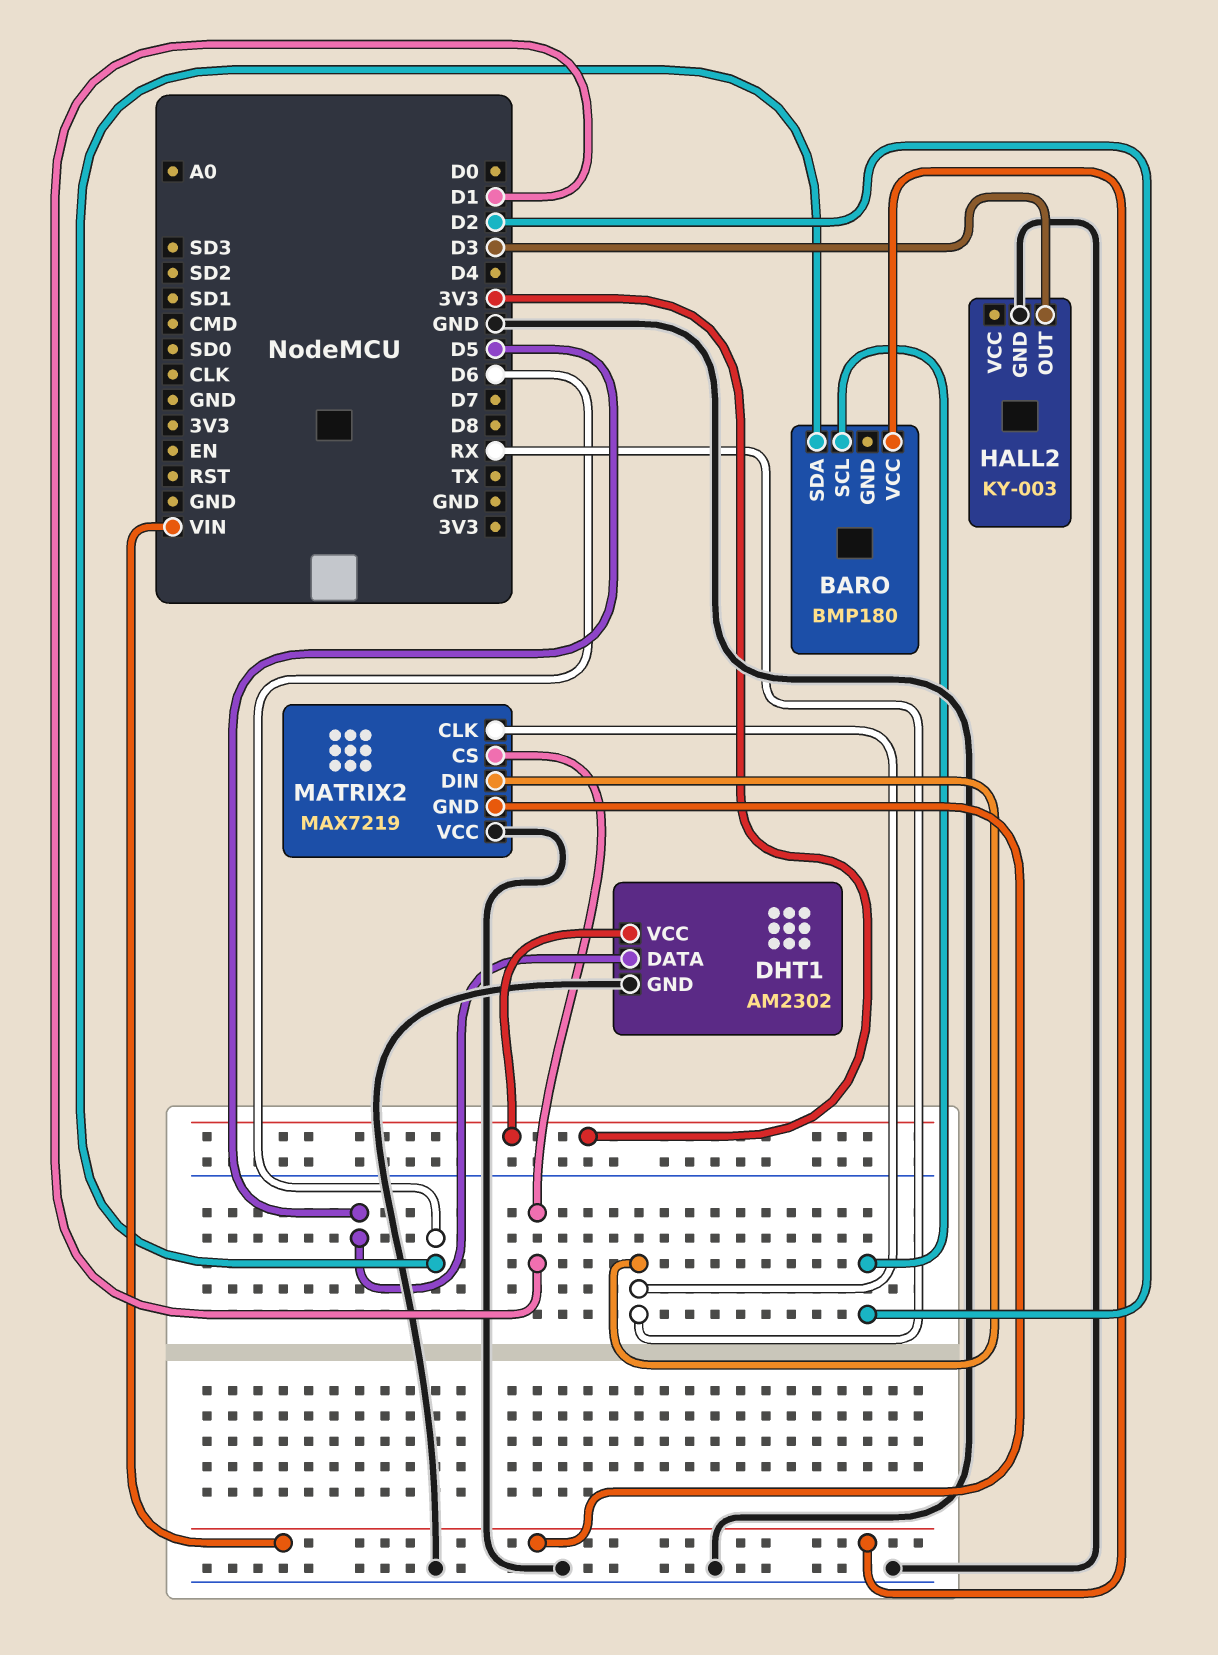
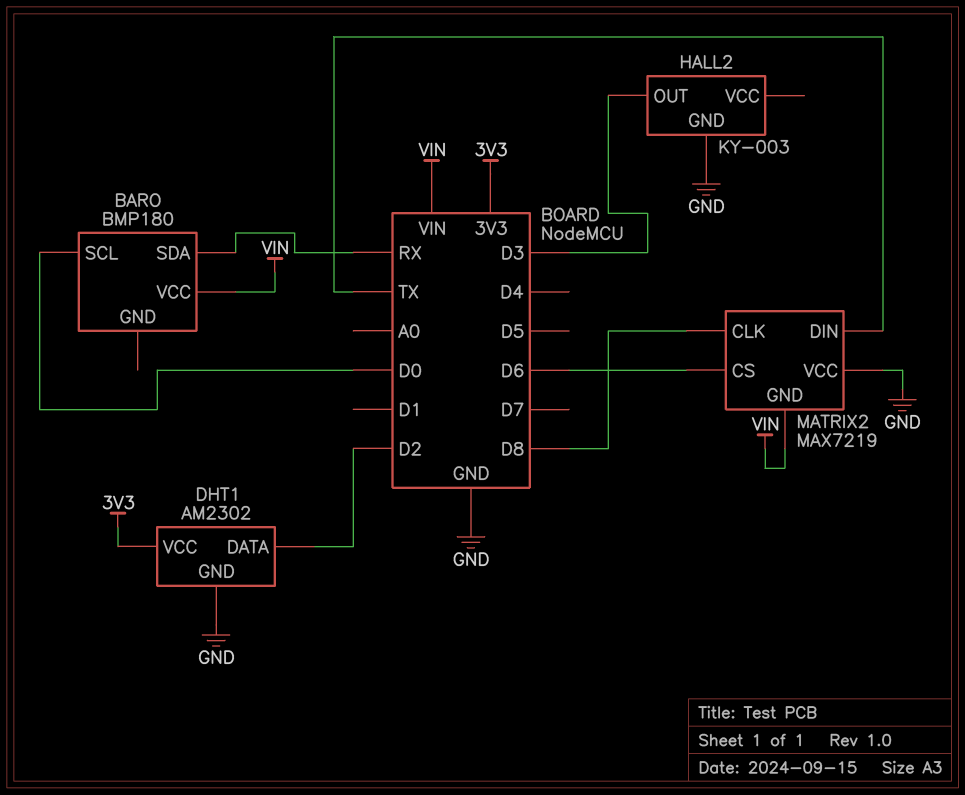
BARO pin SCL: D2 -> D0
BARO pin SDA: D6 -> RX
DHT1 pin DATA: D5 -> D2
MATRIX2 pin CLK: RX -> D8
MATRIX2 pin CS: D1 -> D6
MATRIX2 pin DIN: RX -> TX

